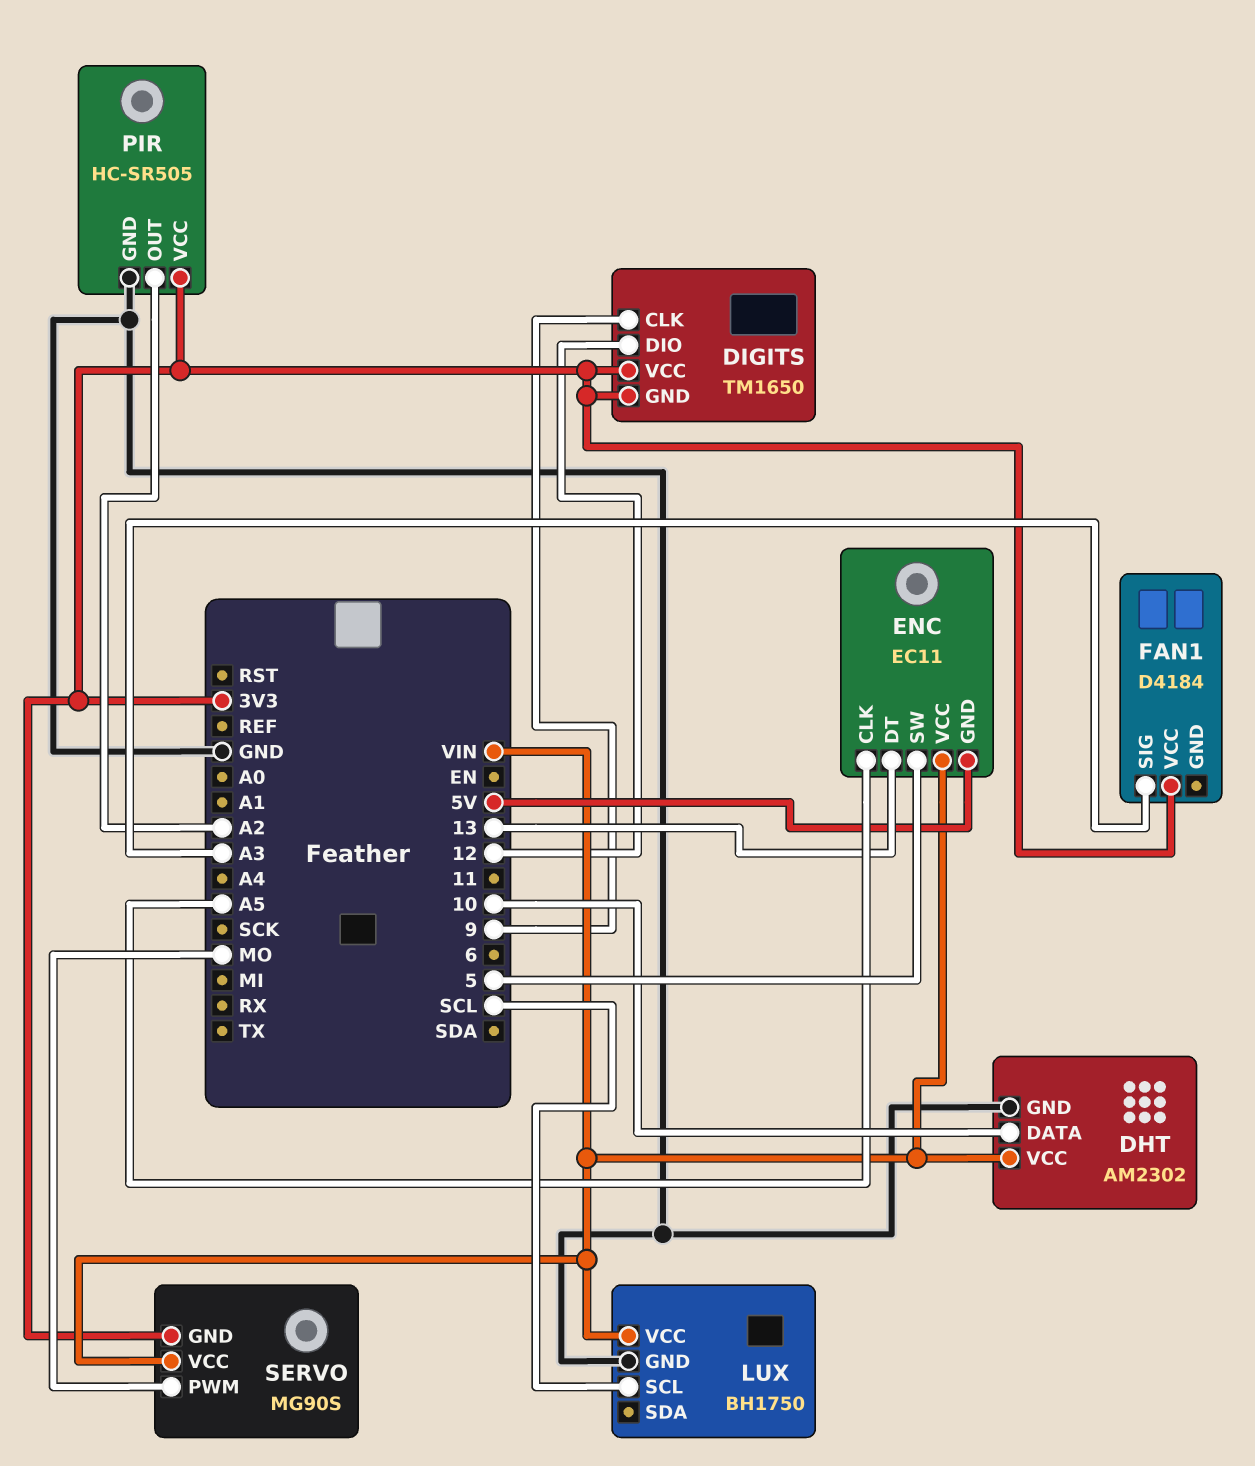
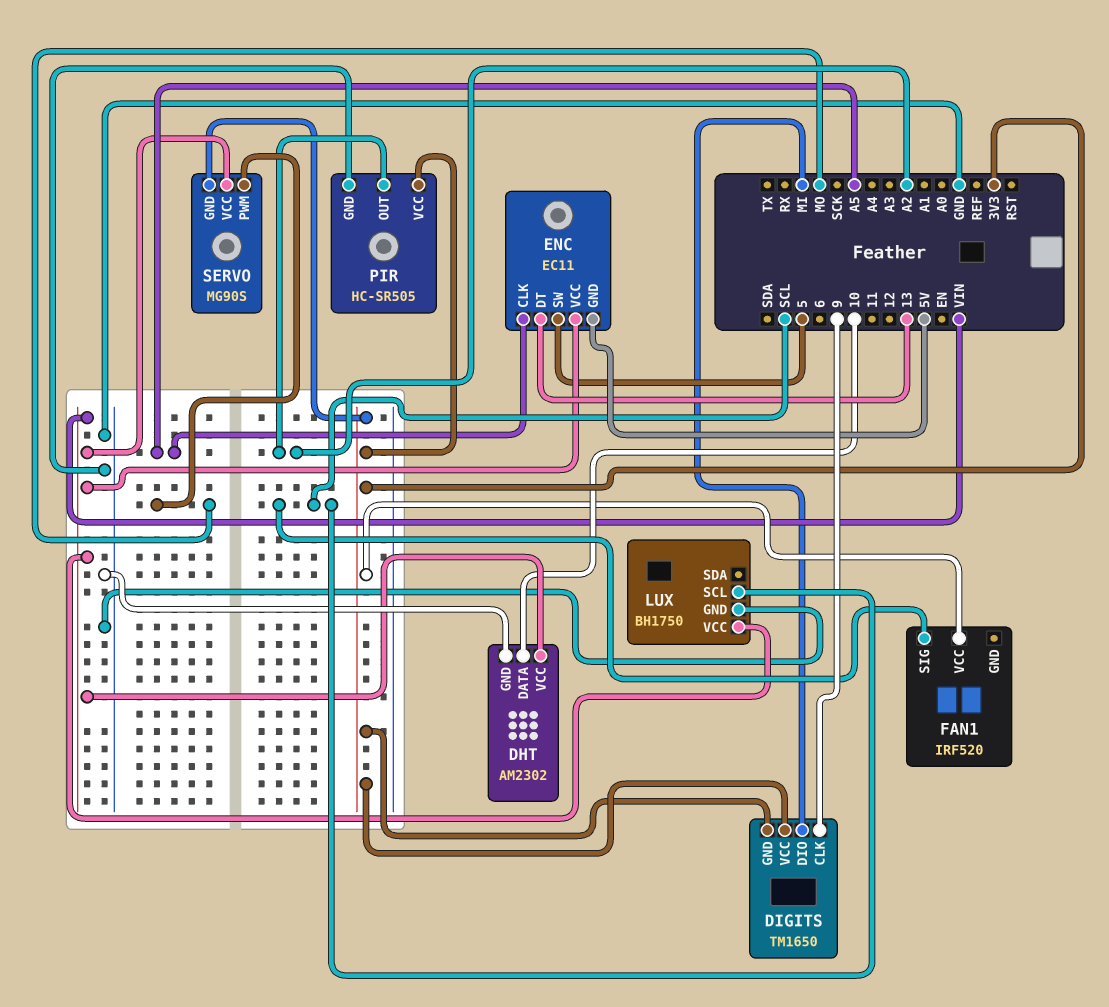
DIGITS pin DIO: 12 -> MI
FAN1: D4184 -> IRF520
FAN1 pin SIG: A3 -> SCL

